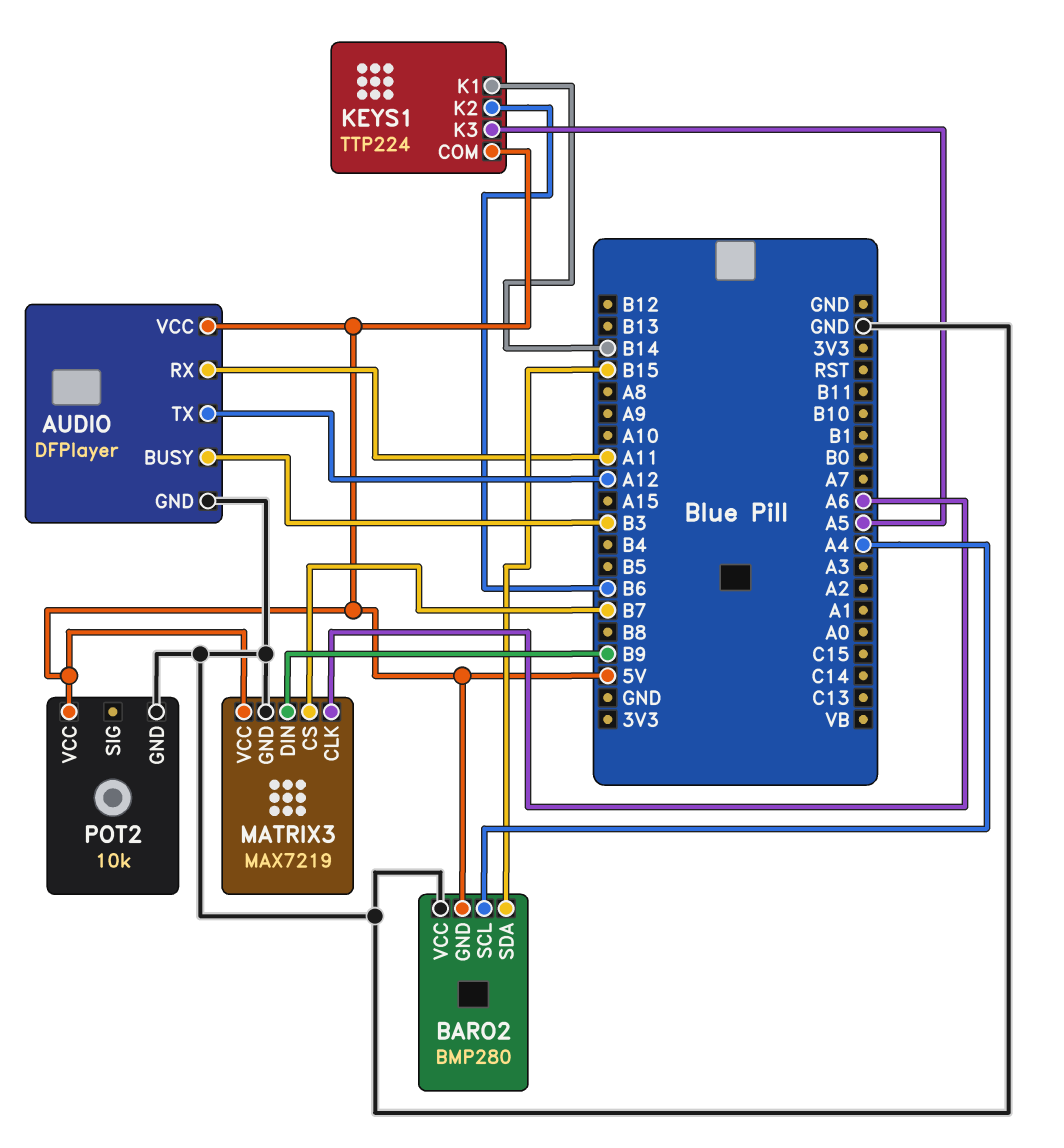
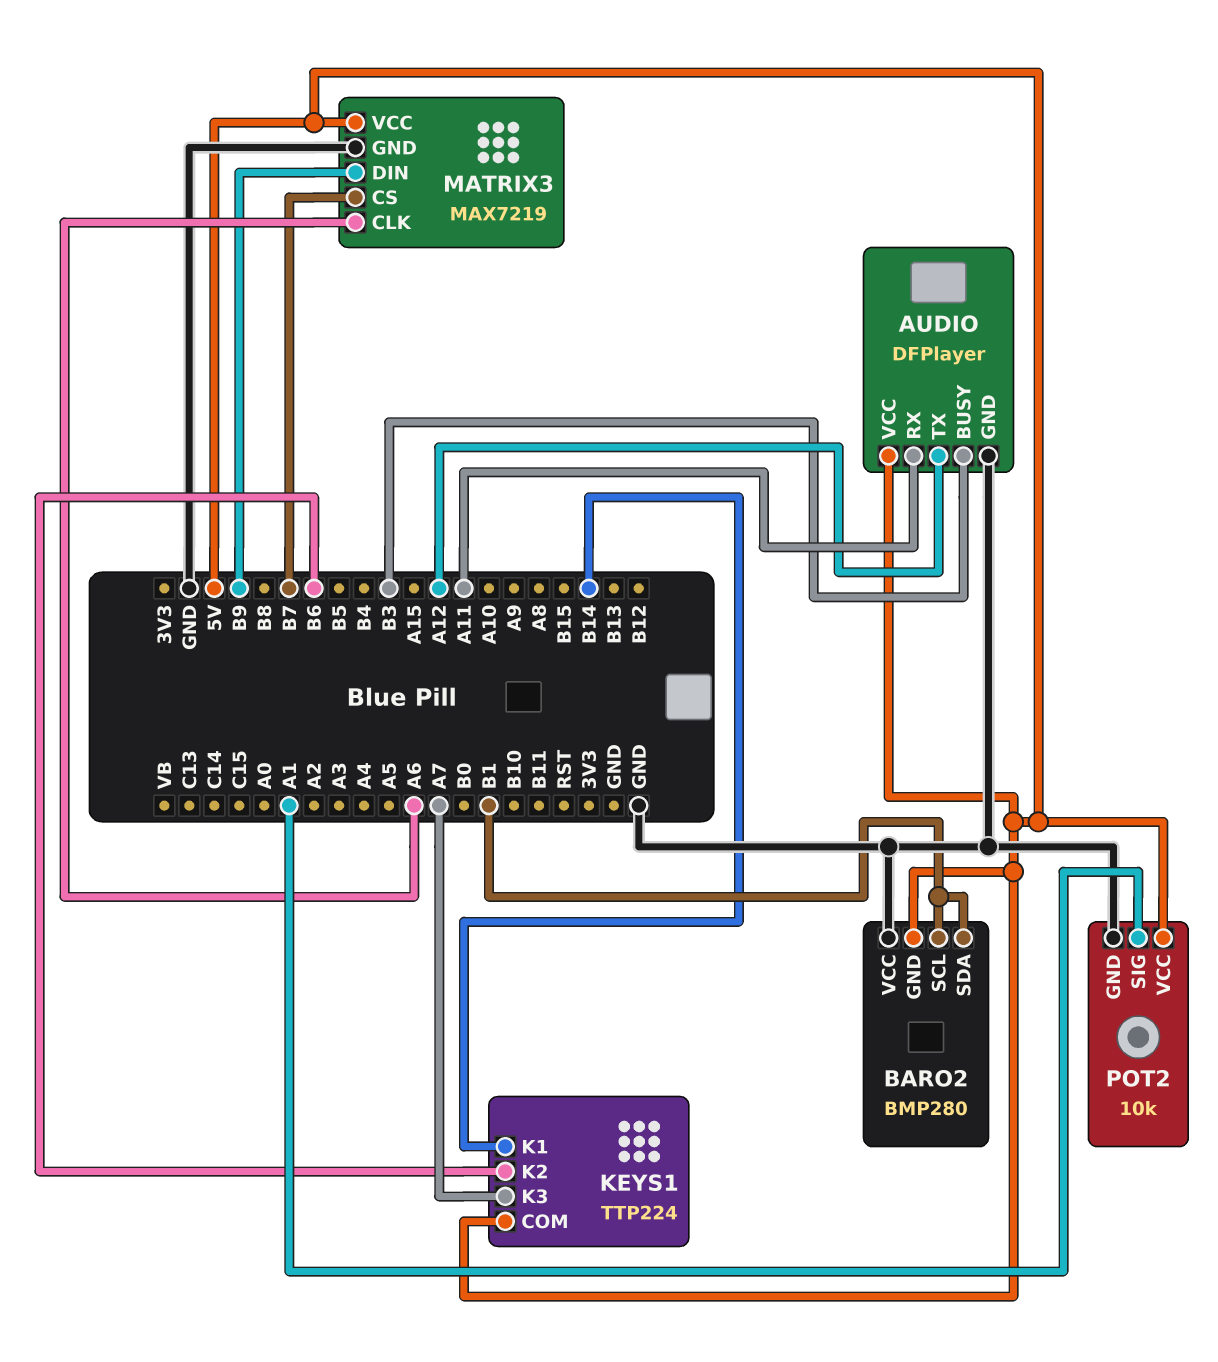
BARO2 pin SCL: A4 -> B1
BARO2 pin SDA: B15 -> B1
KEYS1 pin K3: A5 -> A7
POT2 pin SIG: none -> A1

